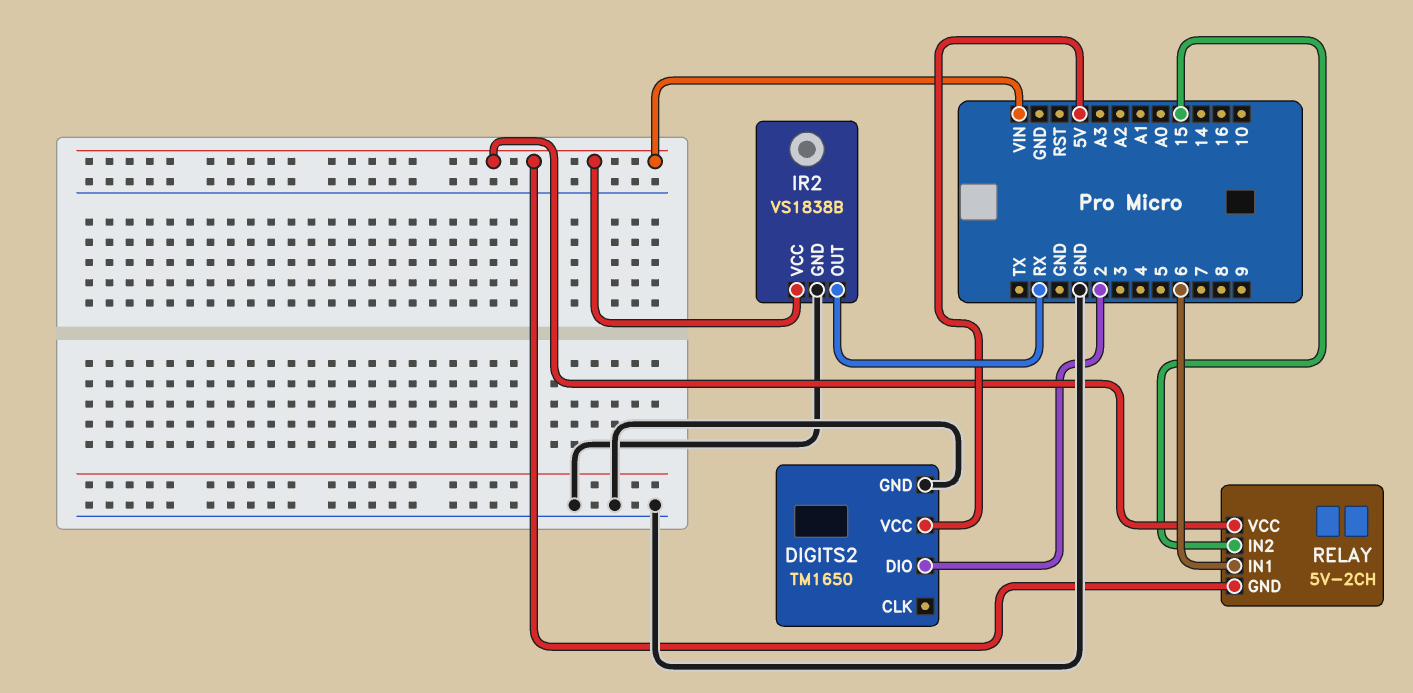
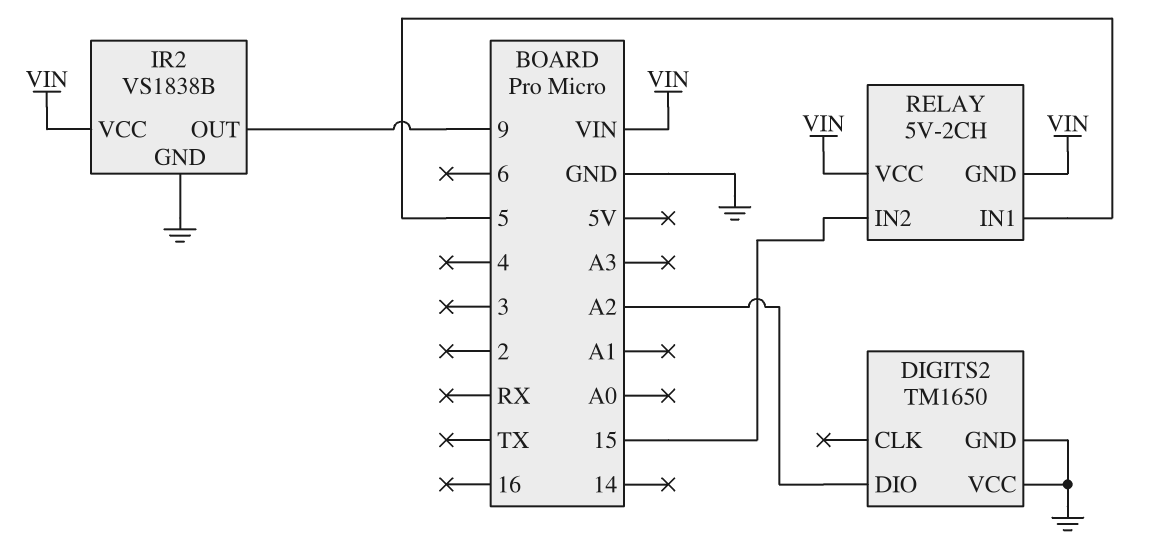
DIGITS2 pin DIO: 2 -> A2
DIGITS2 pin VCC: 5V -> GND
IR2 pin OUT: RX -> 9
RELAY pin IN1: 6 -> 5

